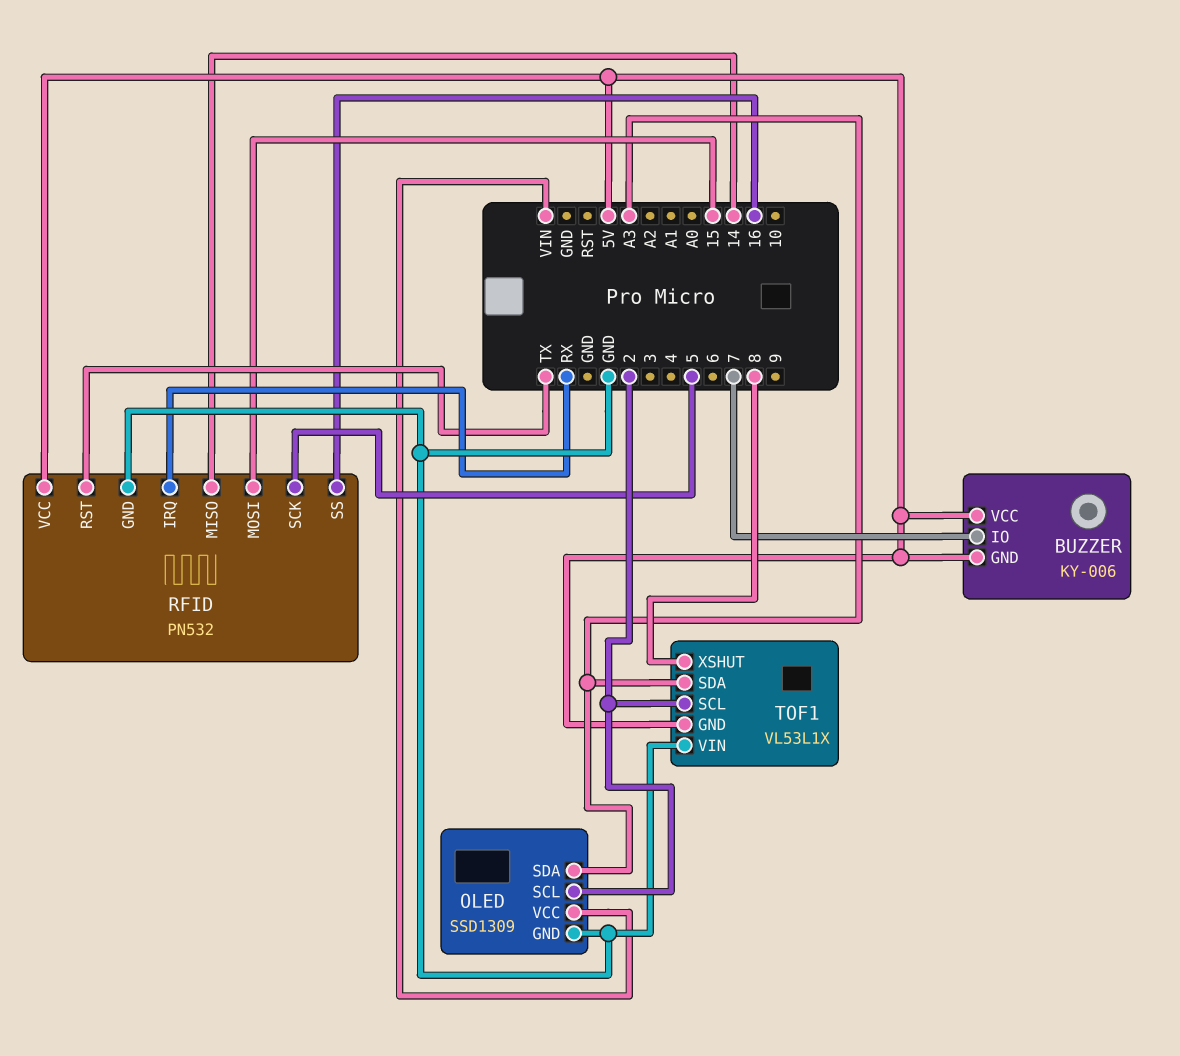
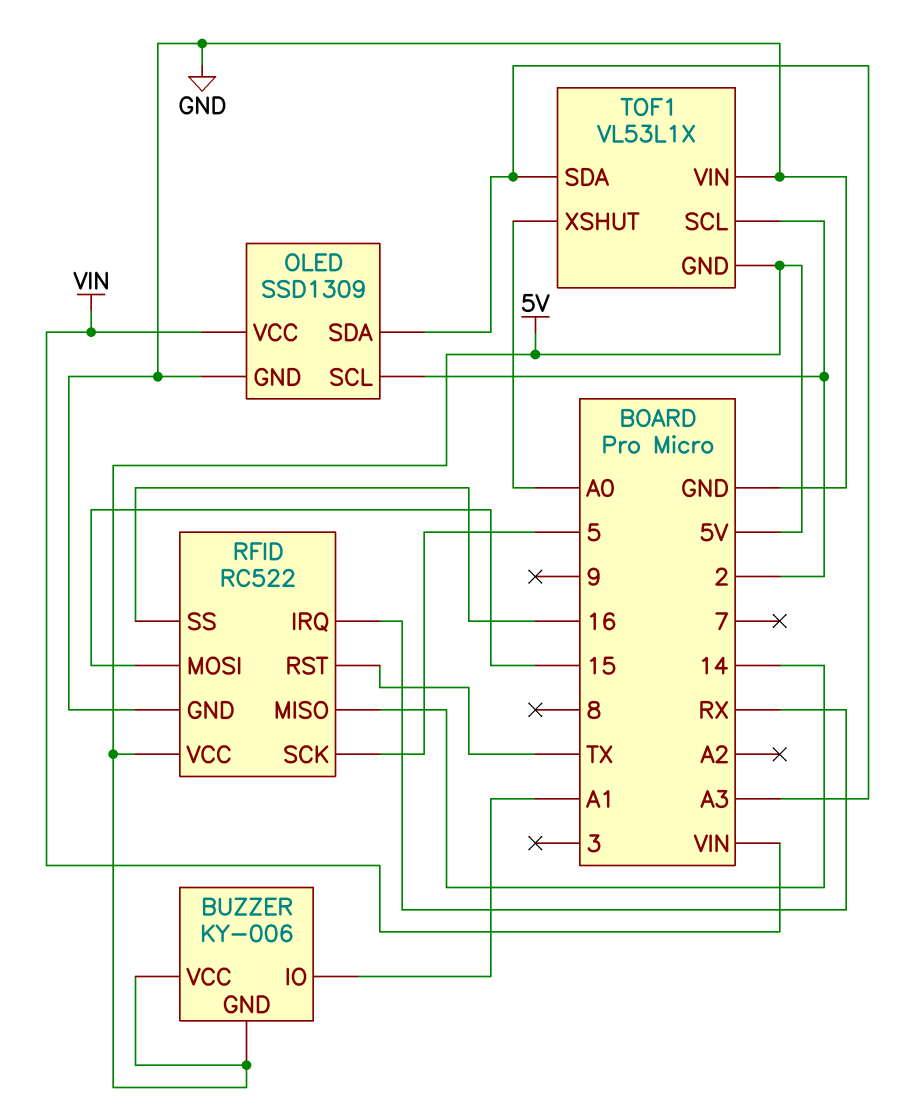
BUZZER pin IO: 7 -> A1
RFID: PN532 -> RC522
TOF1 pin XSHUT: 8 -> A0

